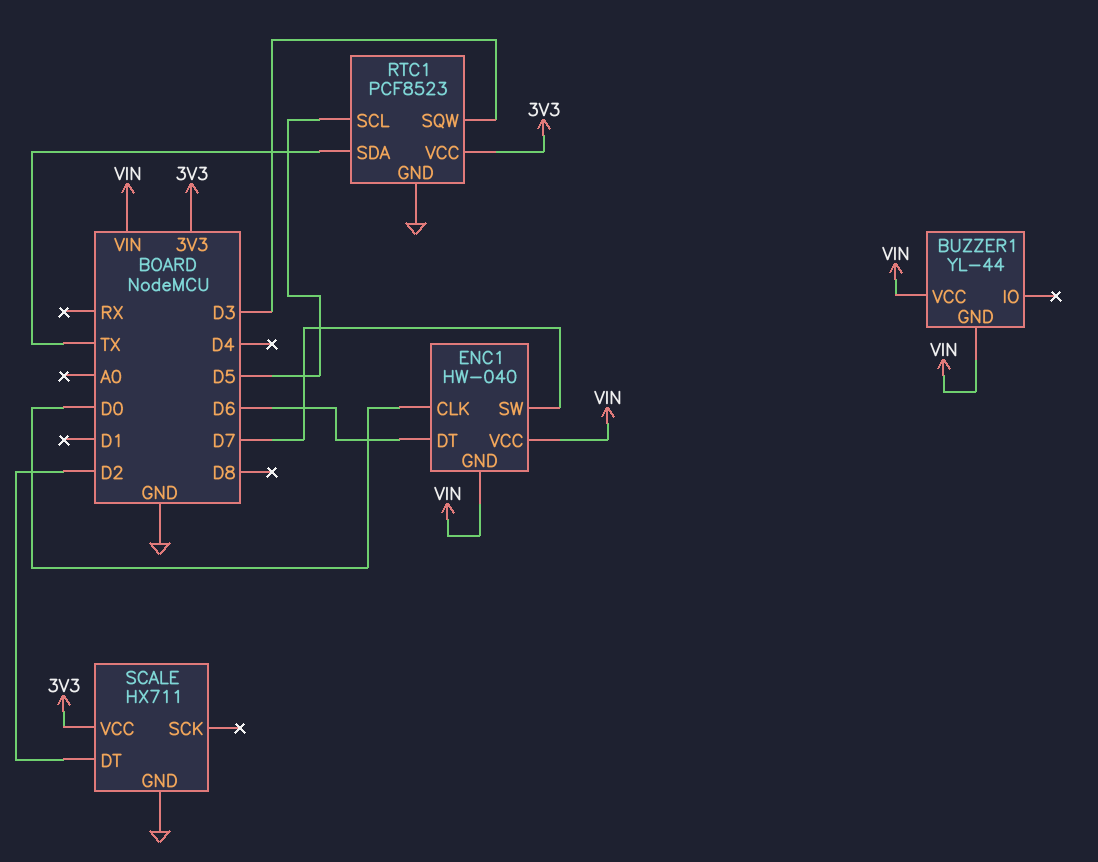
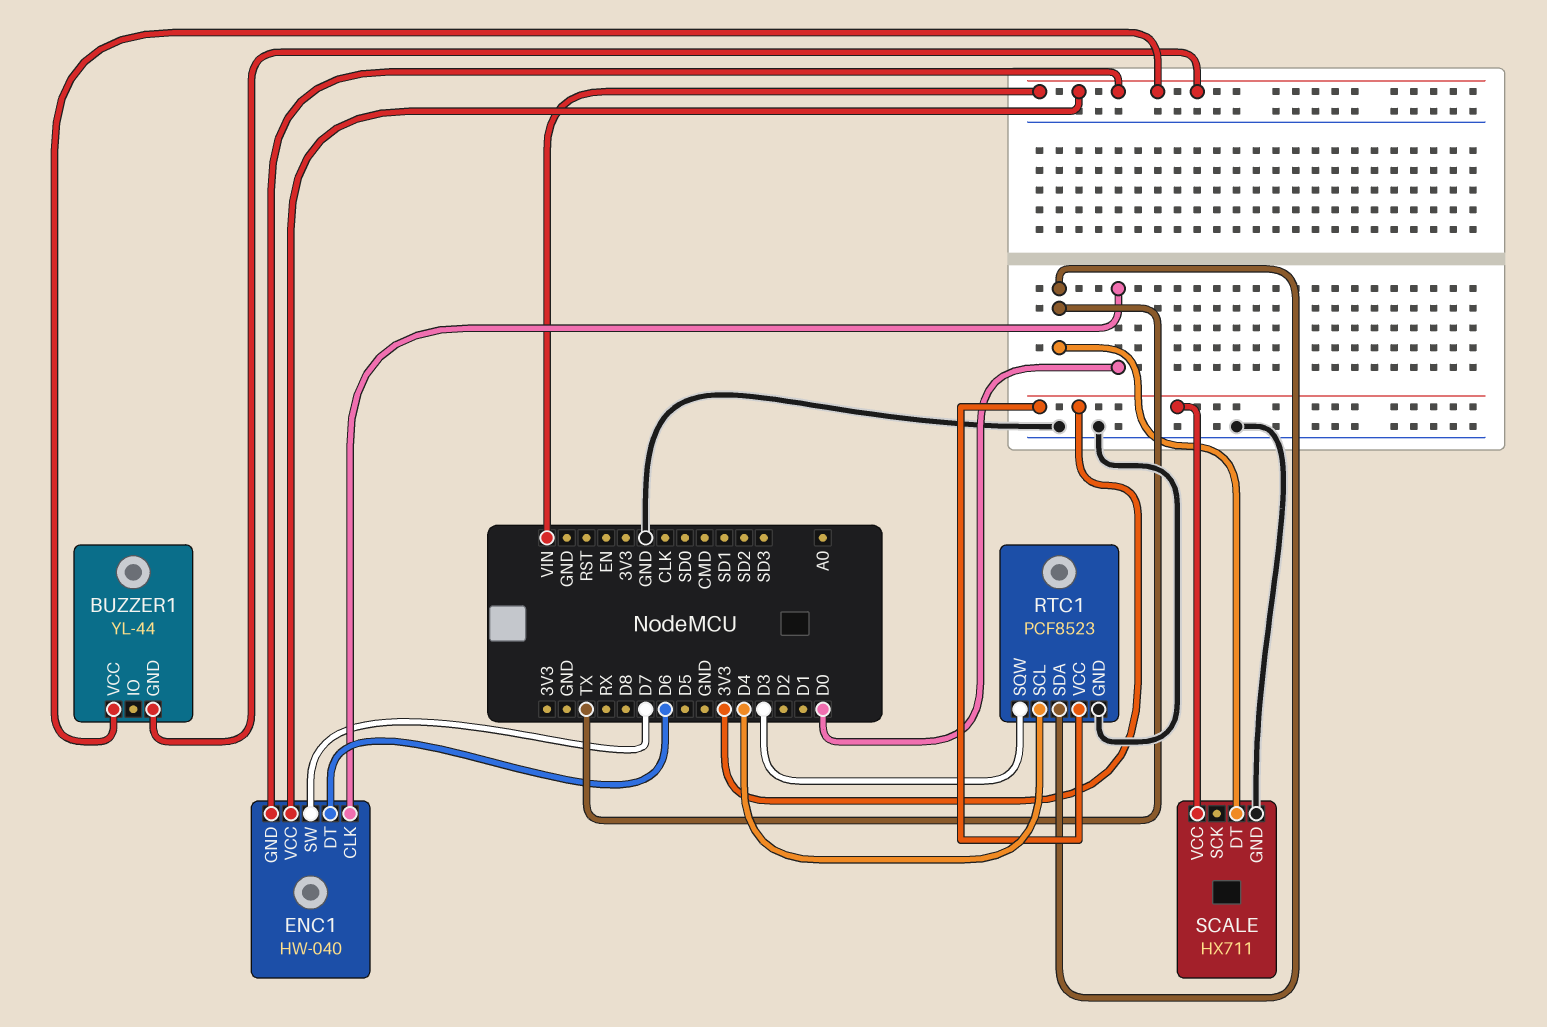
RTC1 pin SCL: D5 -> D4
SCALE pin DT: D2 -> TX

